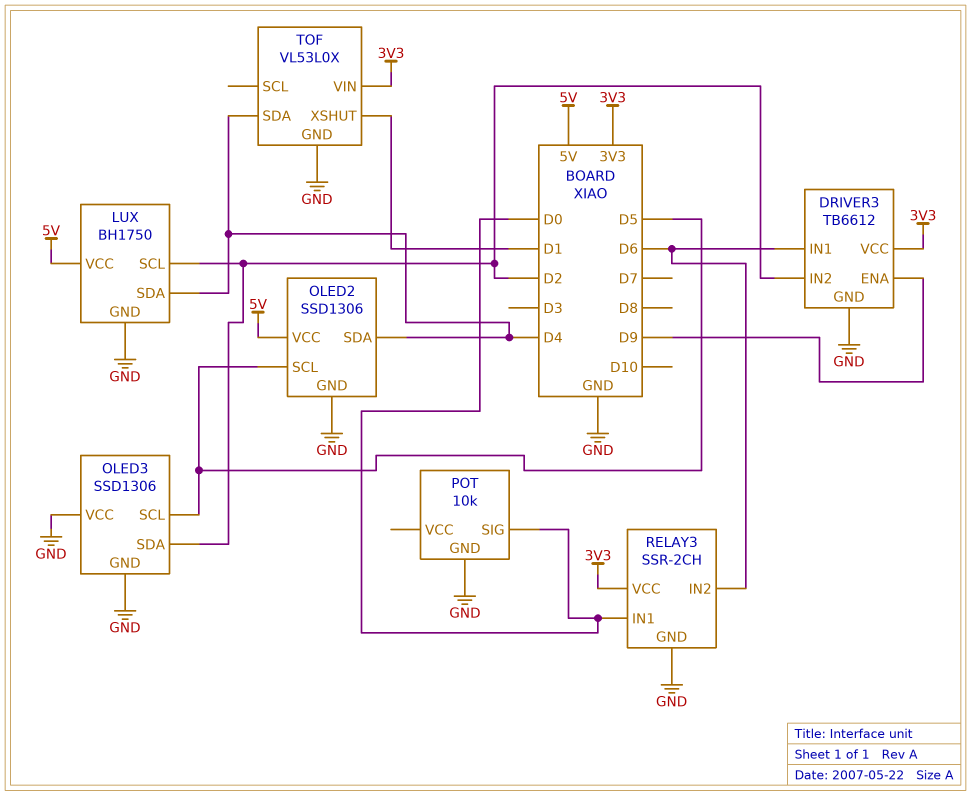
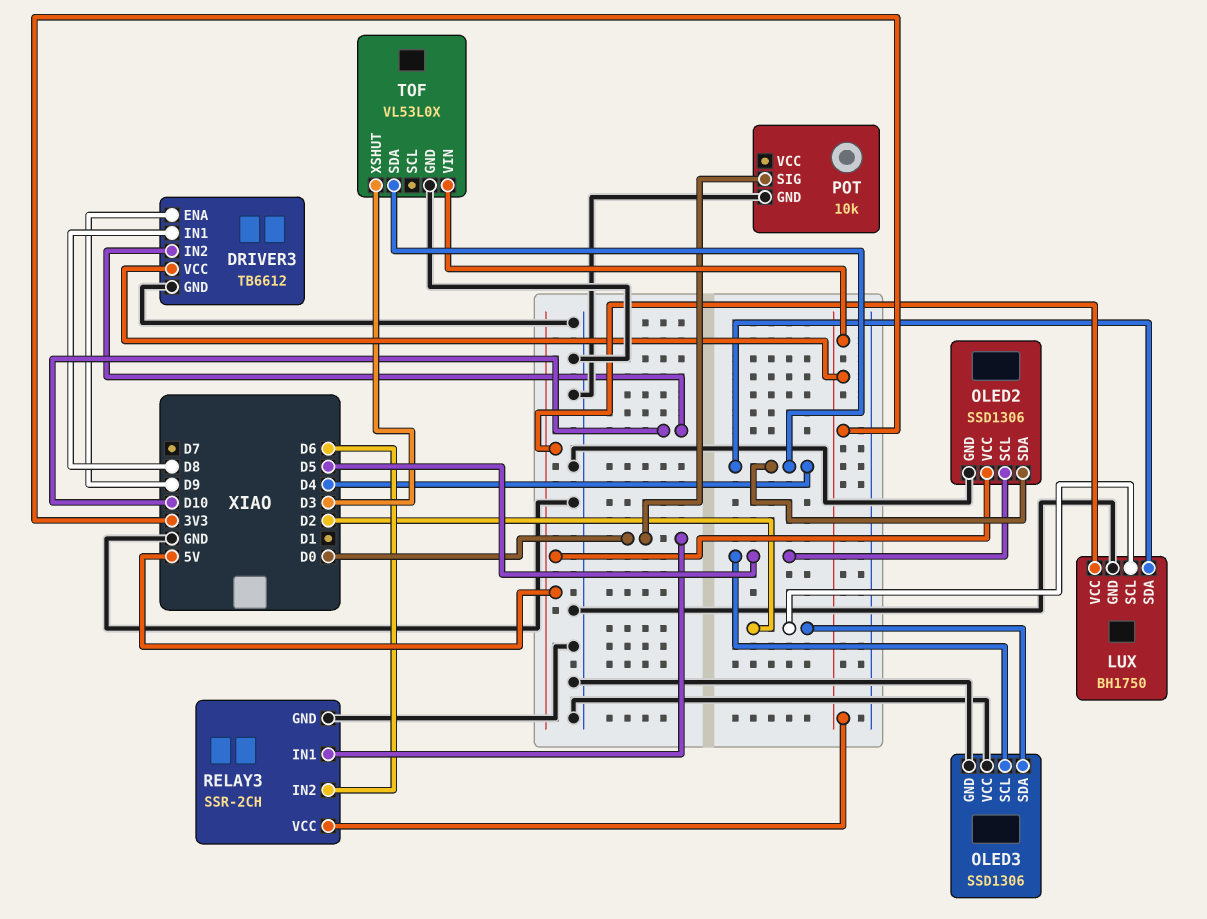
DRIVER3 pin IN1: D6 -> D8
DRIVER3 pin IN2: D2 -> D10
TOF pin XSHUT: D1 -> D3

